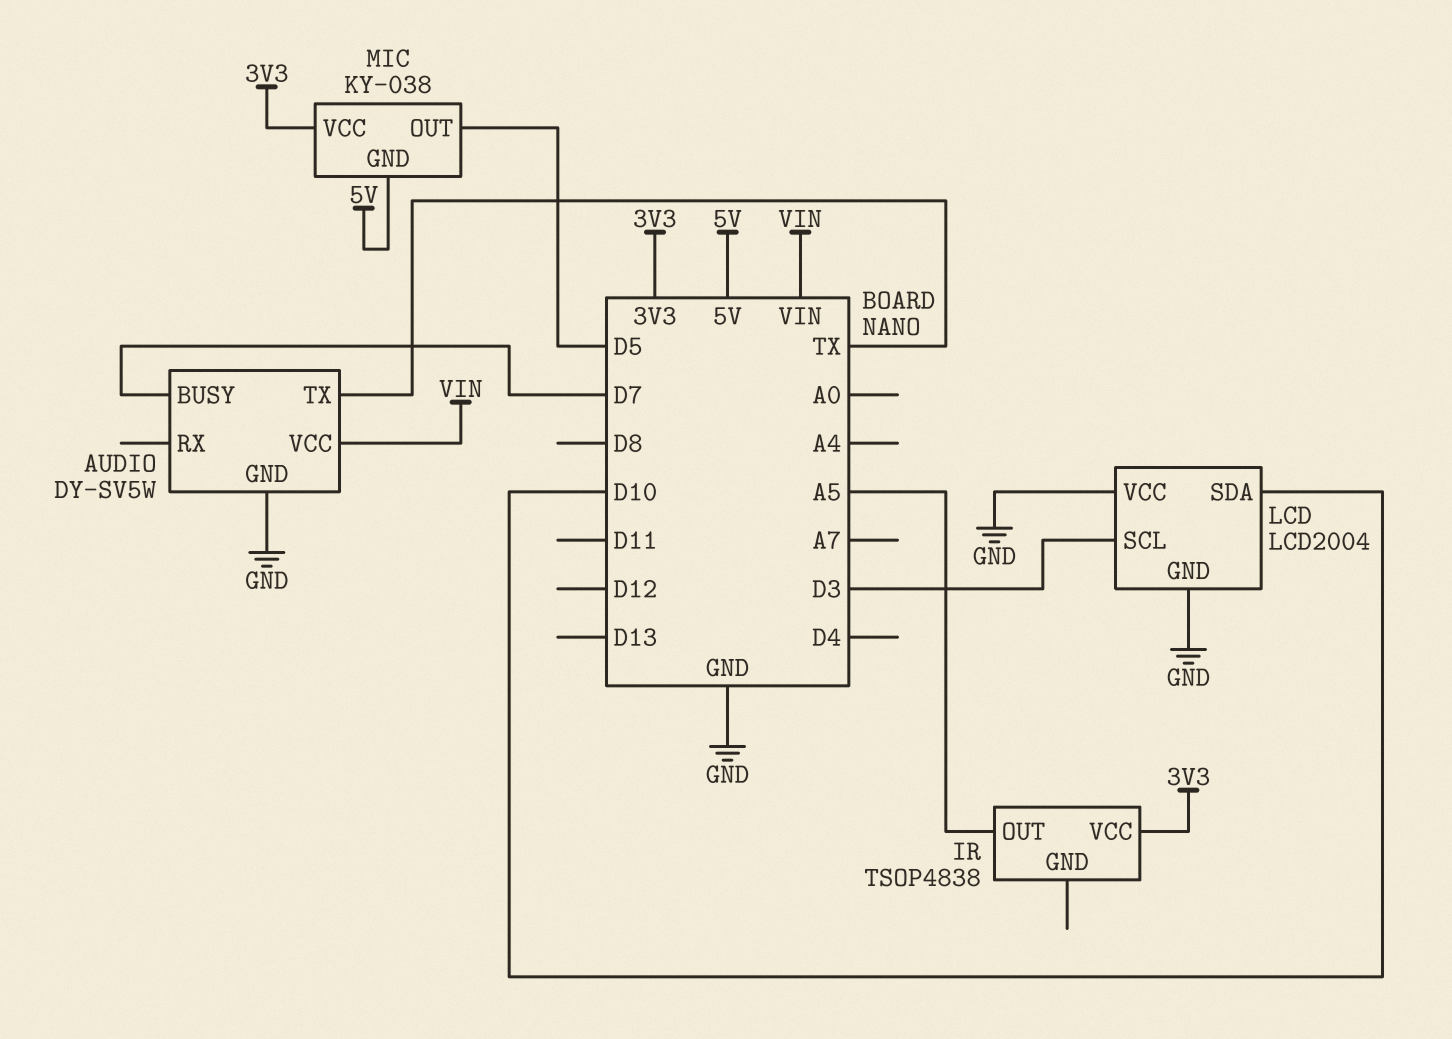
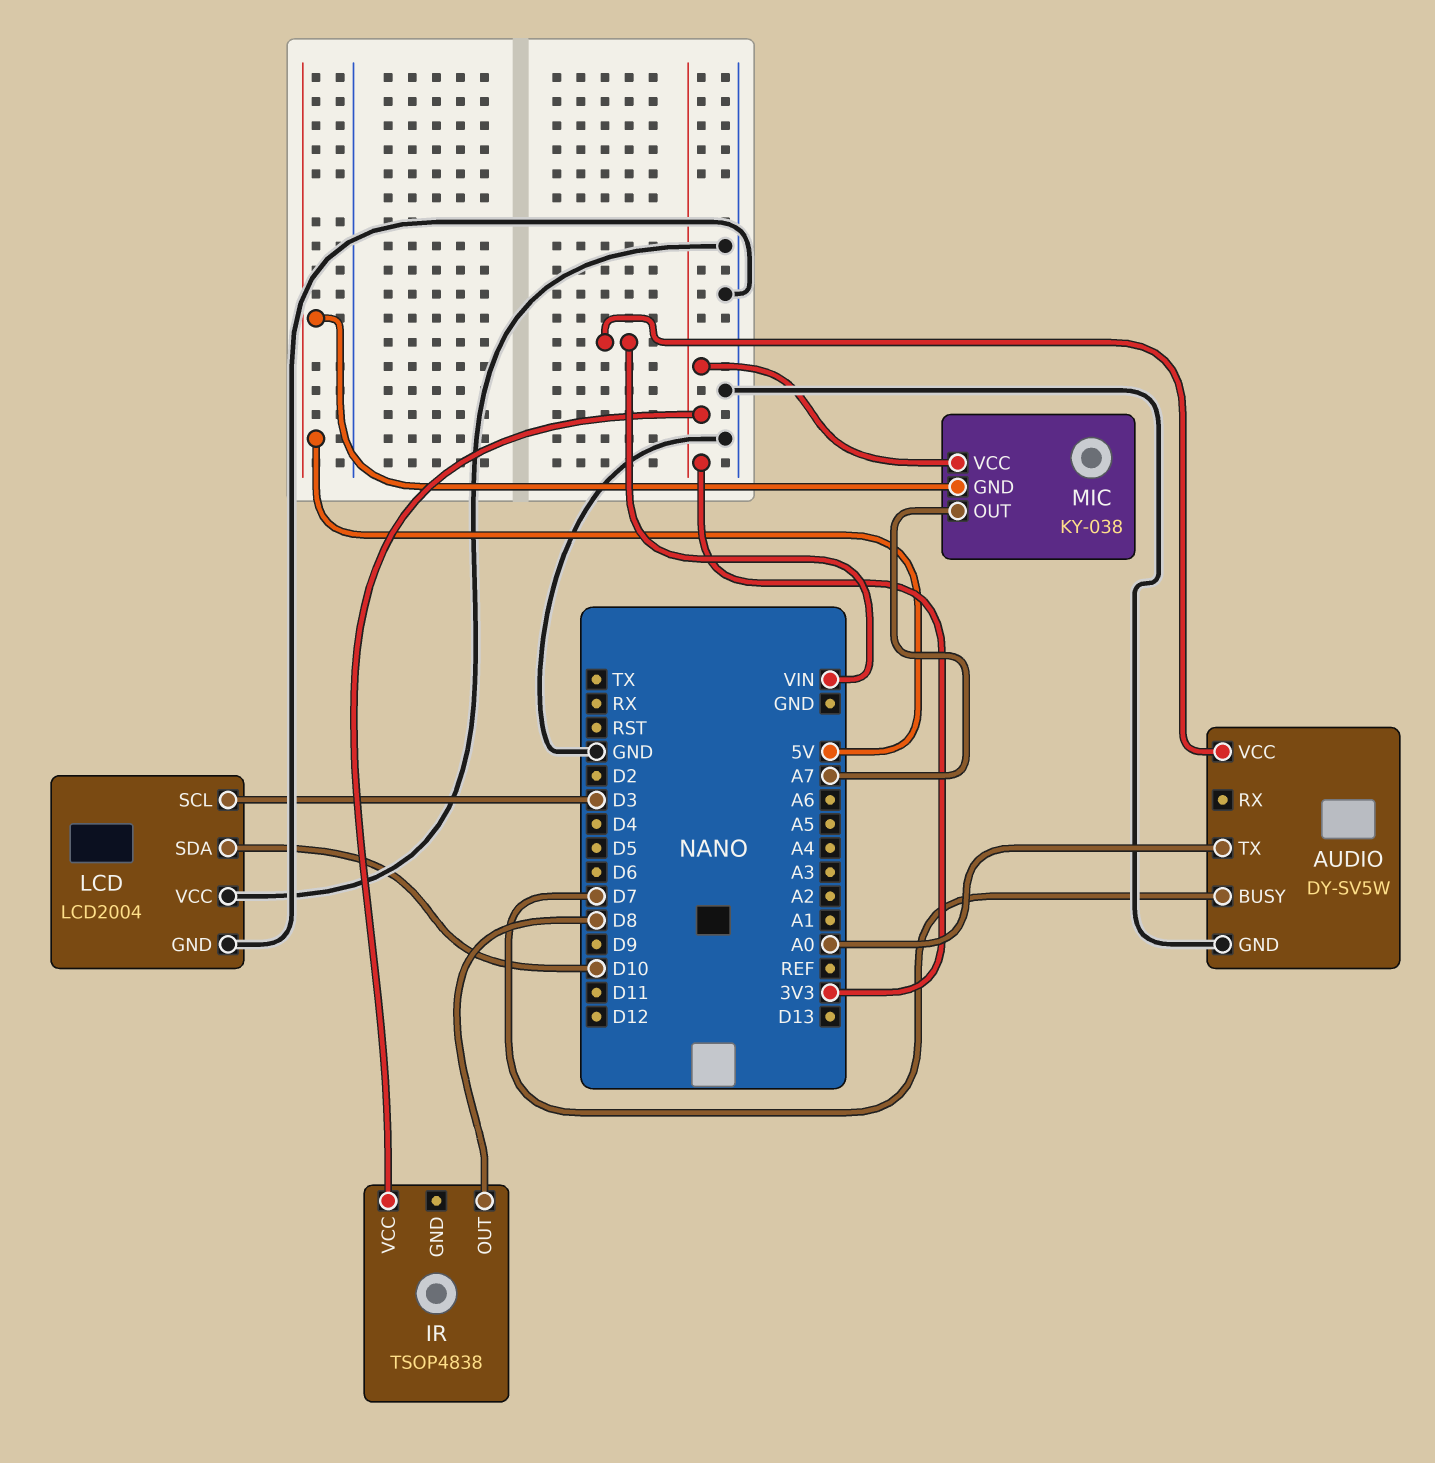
AUDIO pin TX: TX -> A0
IR pin OUT: A5 -> D8
MIC pin OUT: D5 -> A7

